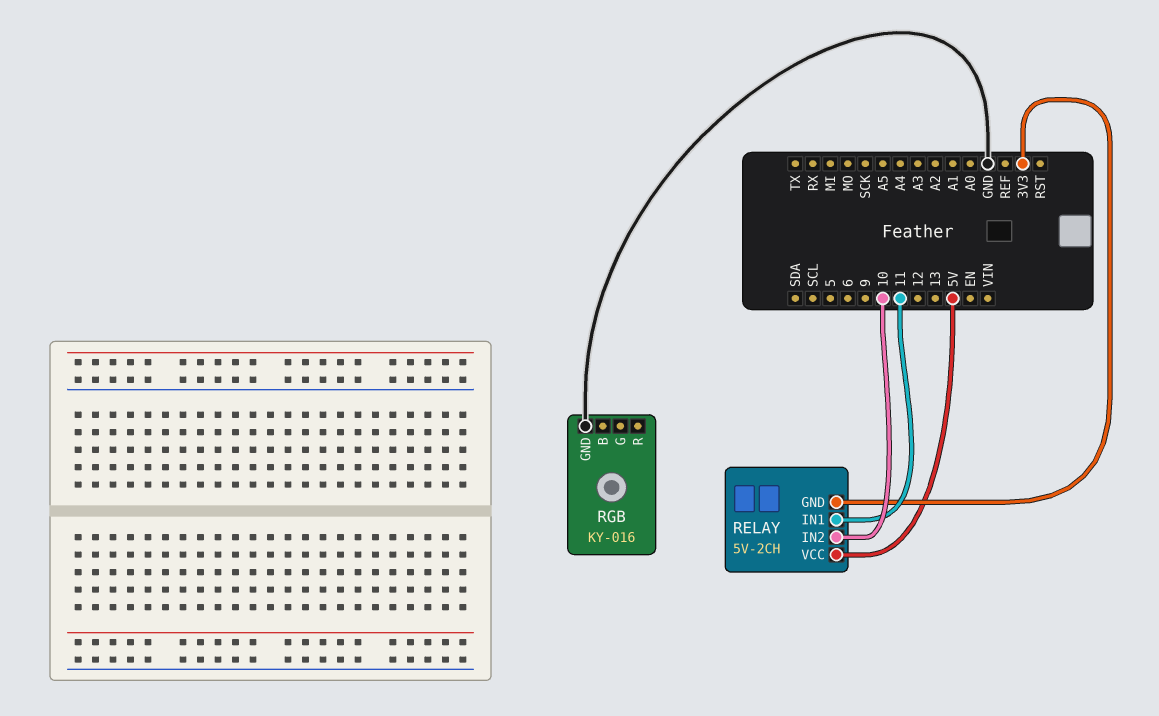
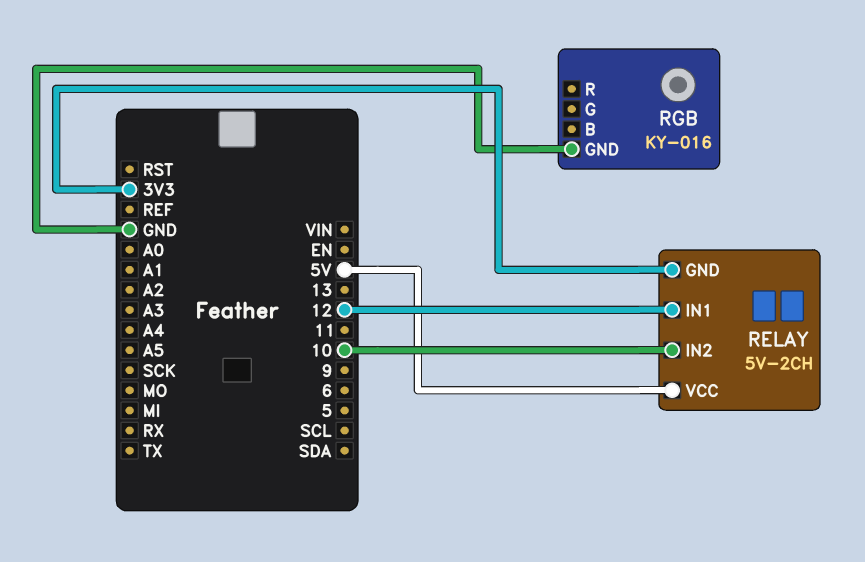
RELAY pin IN1: 11 -> 12

